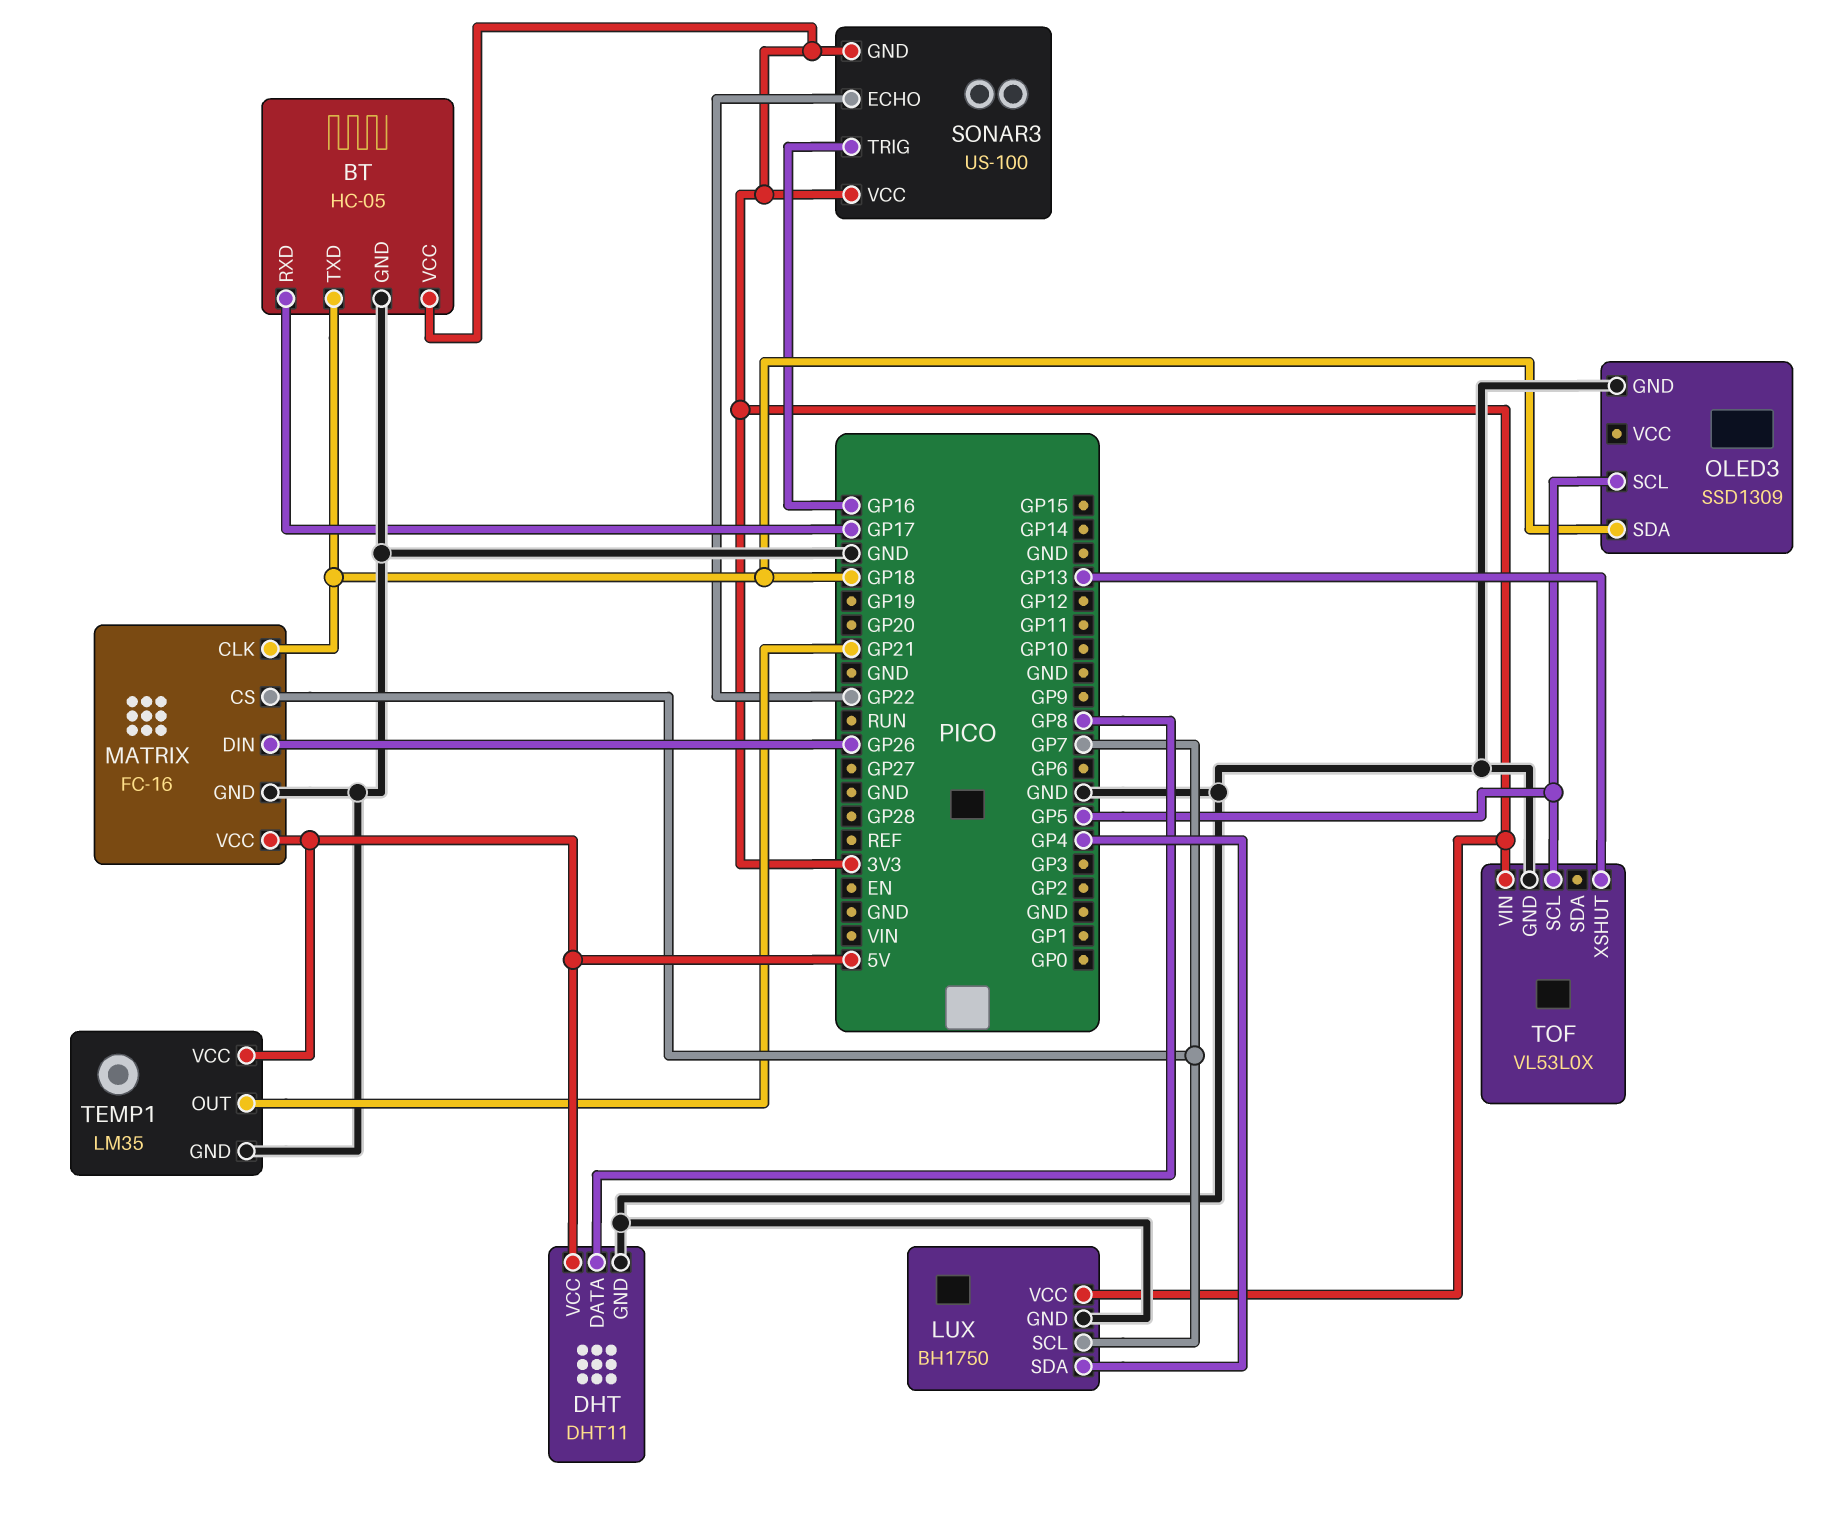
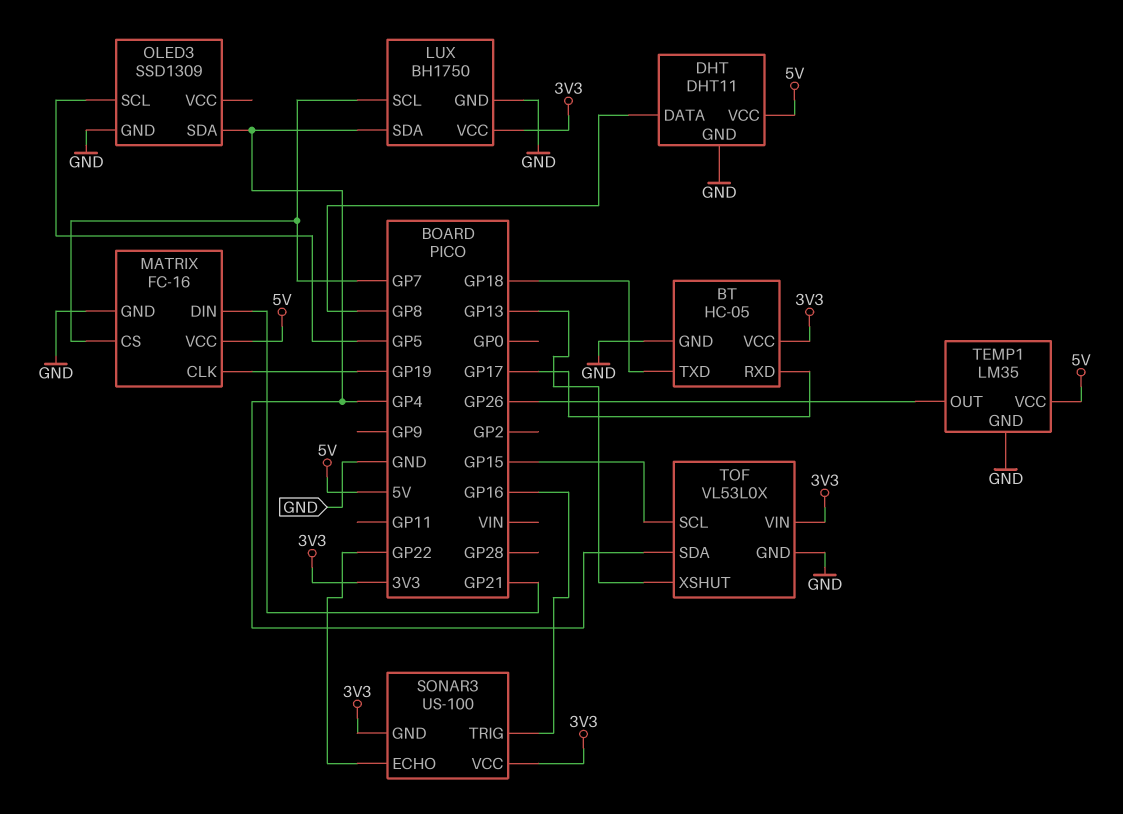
MATRIX pin CLK: GP18 -> GP19
MATRIX pin DIN: GP26 -> GP21
OLED3 pin SDA: GP18 -> GP4
TEMP1 pin OUT: GP21 -> GP26
TOF pin SCL: GP5 -> GP15
TOF pin SDA: none -> GP4

